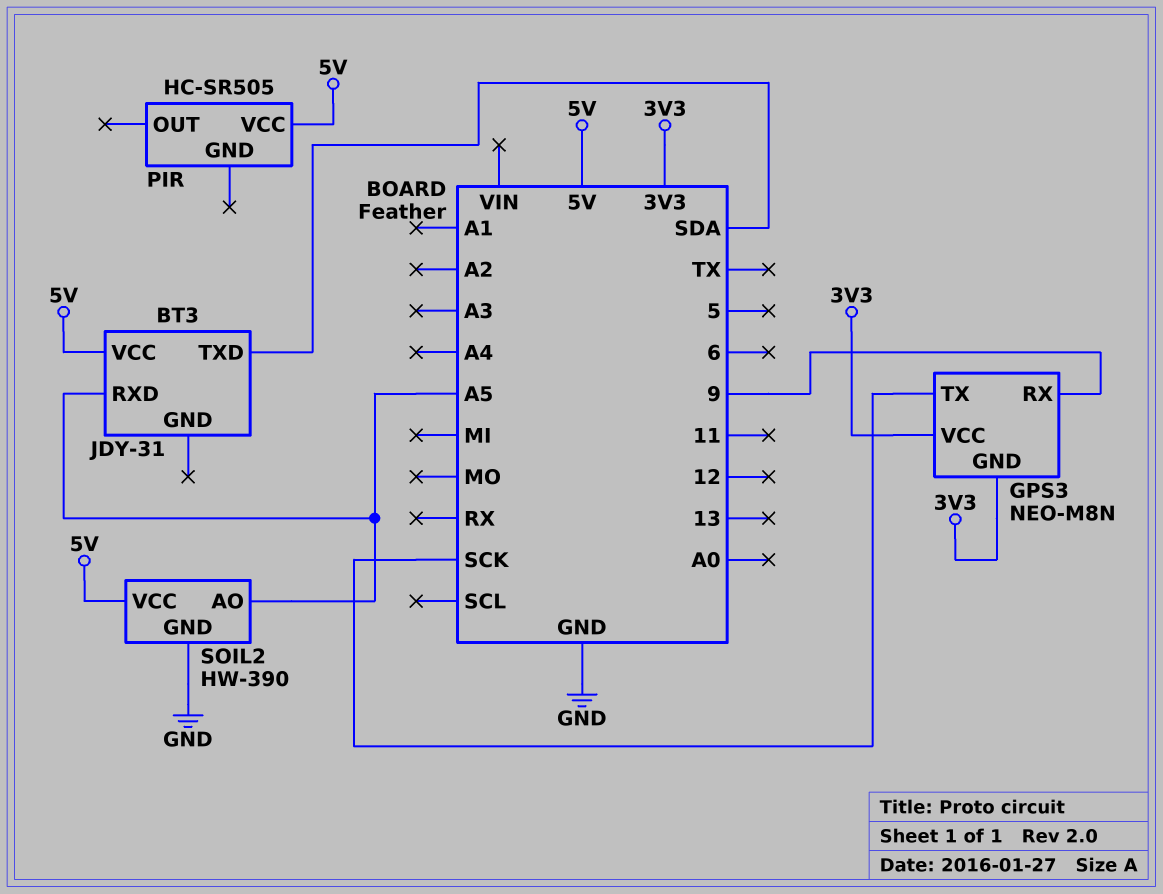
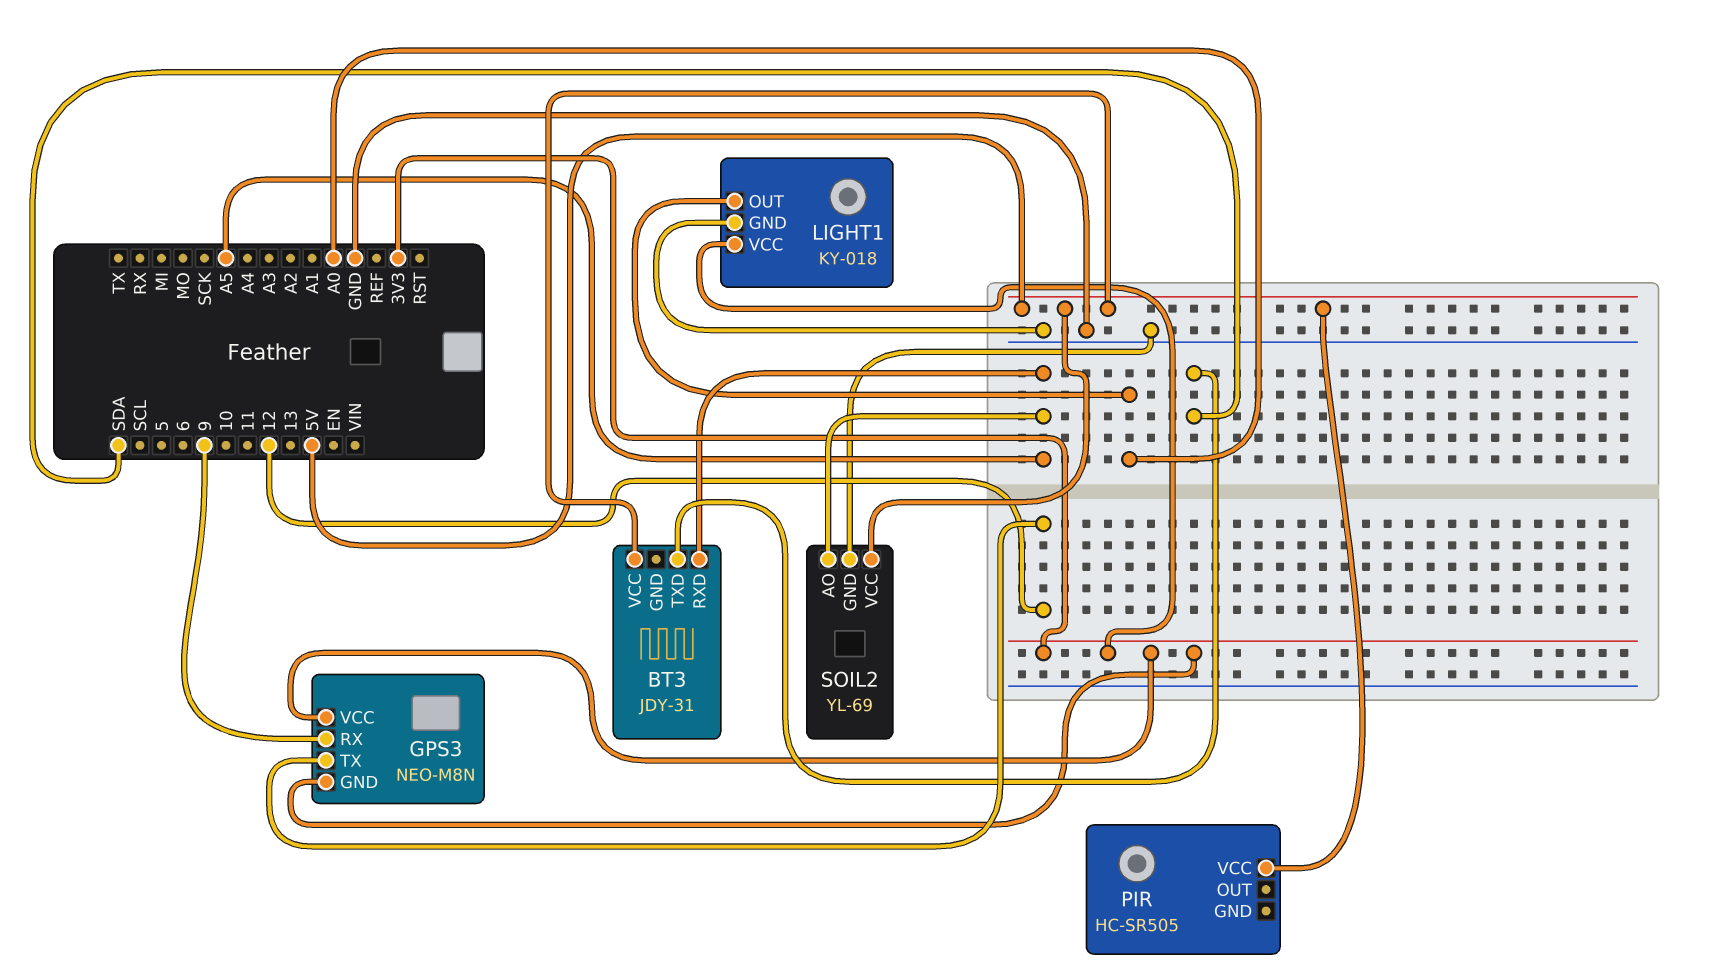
GPS3 pin TX: SCK -> 12
LIGHT1: none -> KY-018
LIGHT1 pin GND: none -> GND
LIGHT1 pin OUT: none -> A0
LIGHT1 pin VCC: none -> 3V3
SOIL2: HW-390 -> YL-69

